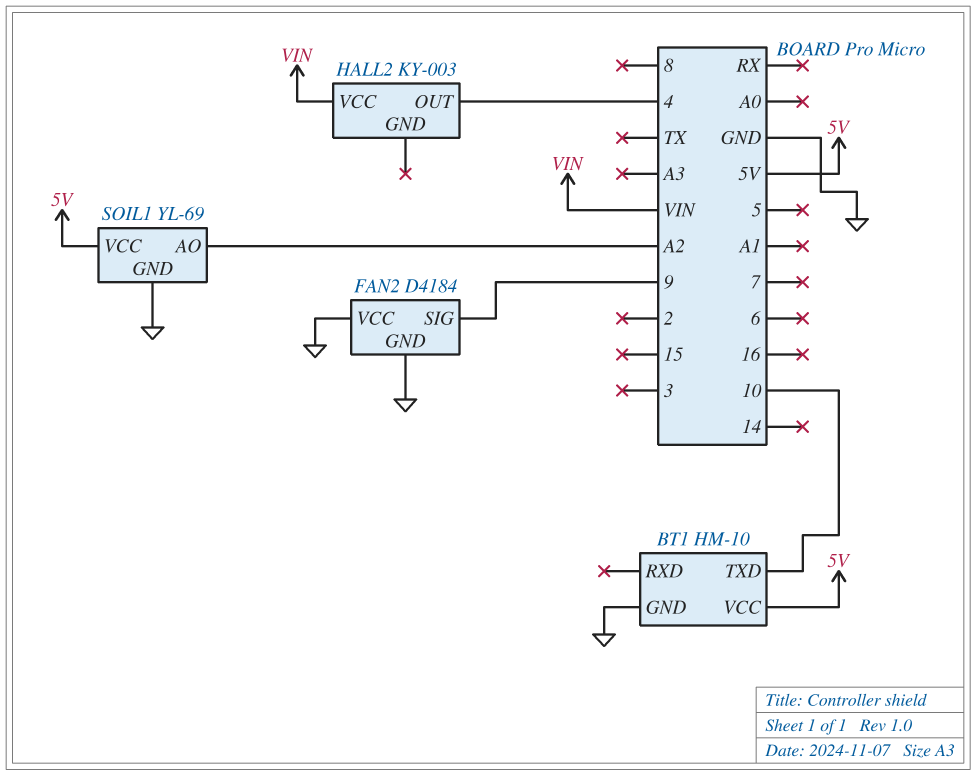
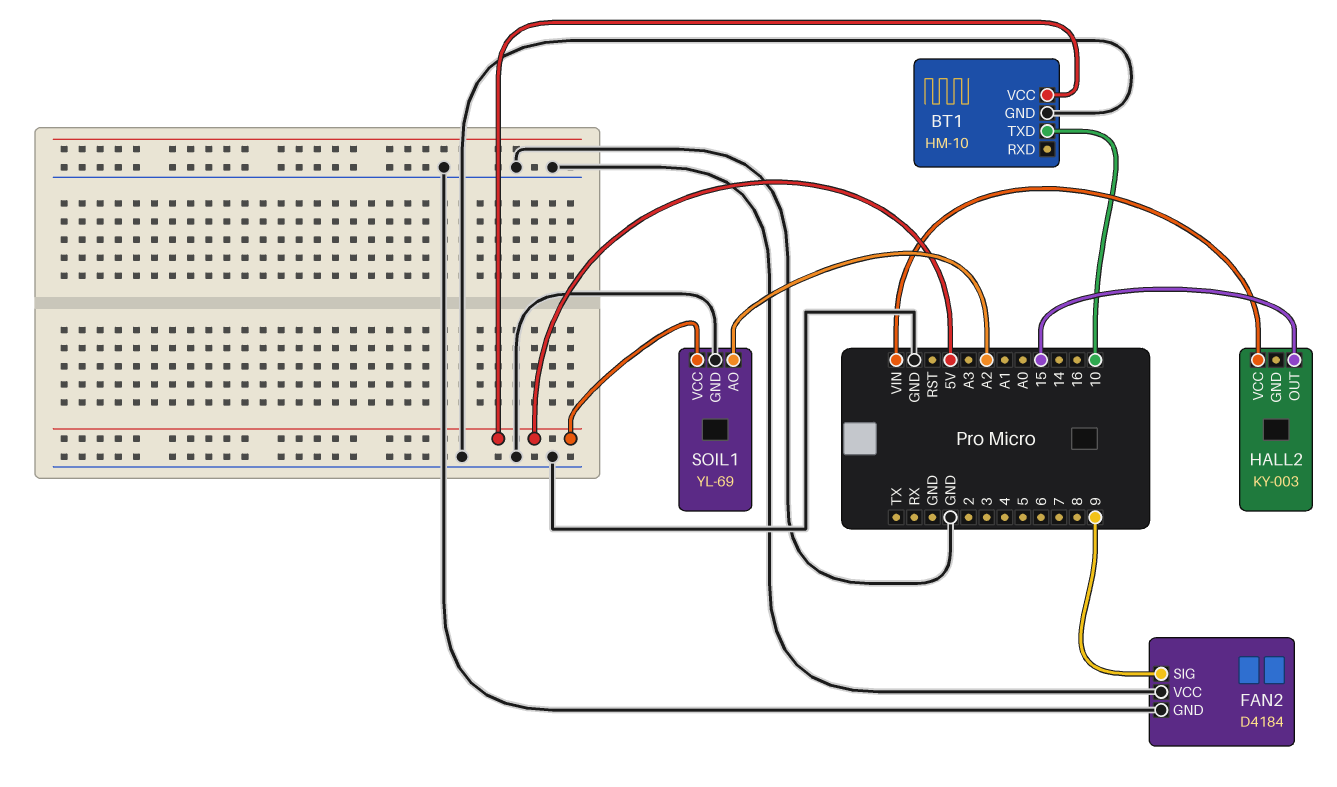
HALL2 pin OUT: 4 -> 15

